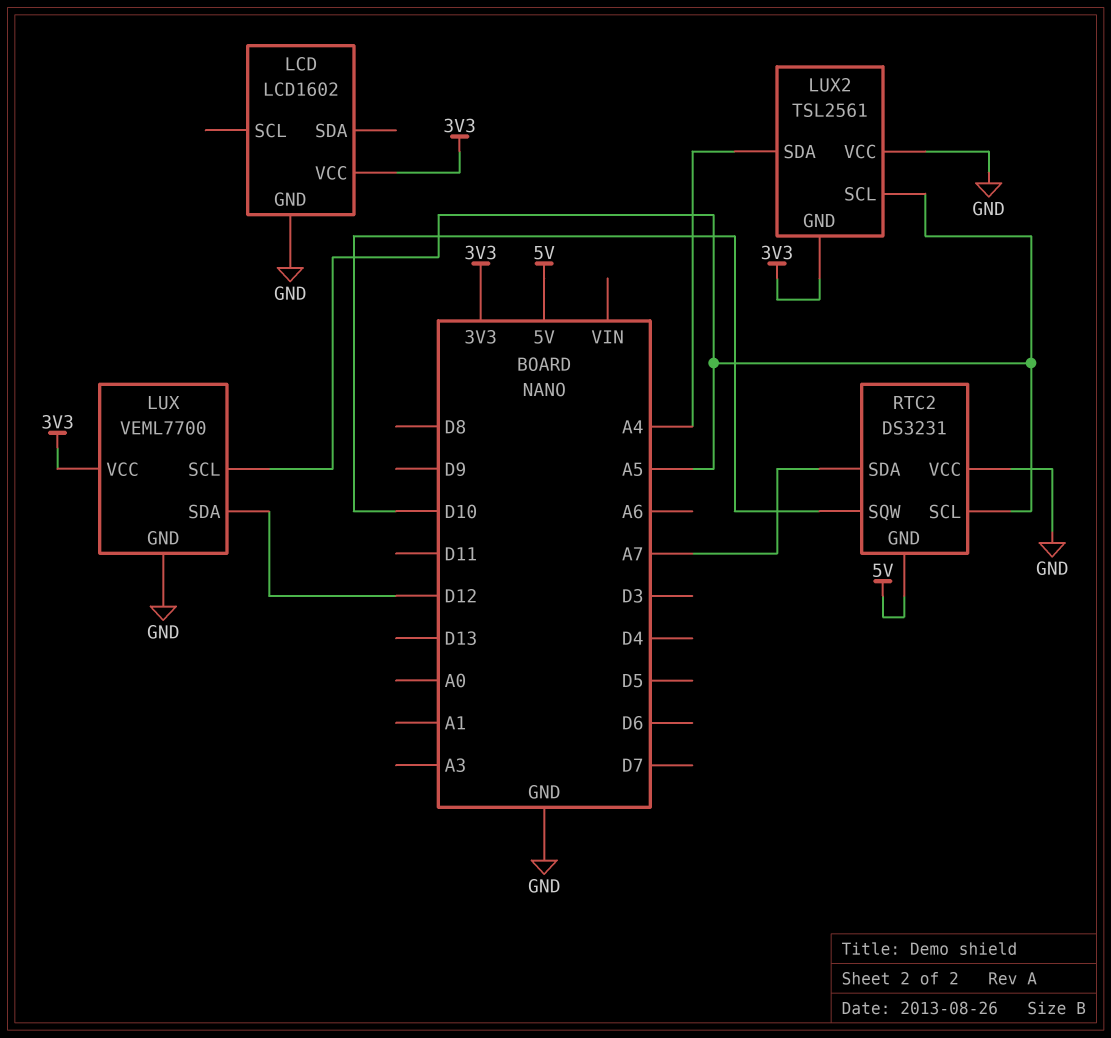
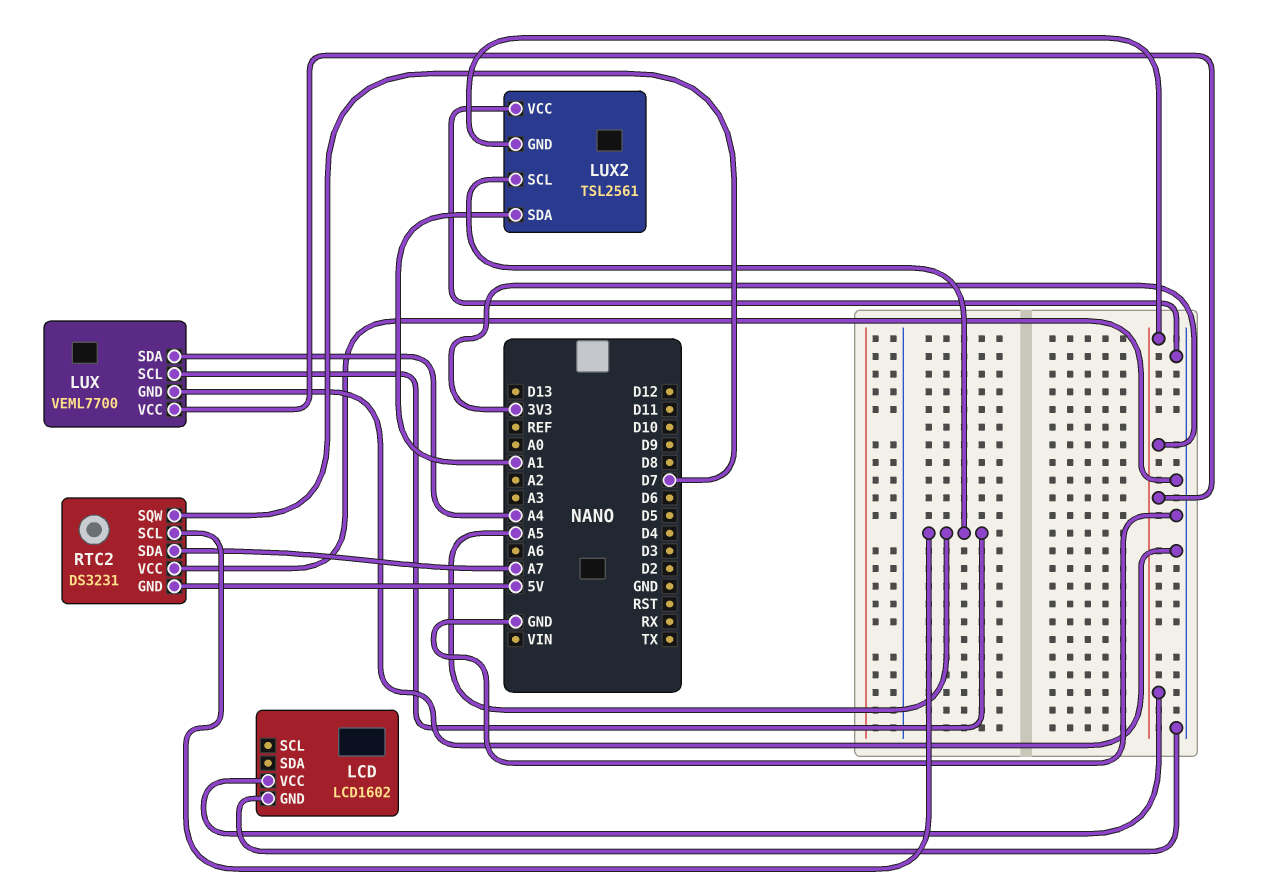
LUX pin SDA: D12 -> A4
LUX2 pin SDA: A4 -> A1
RTC2 pin SQW: D10 -> D7

